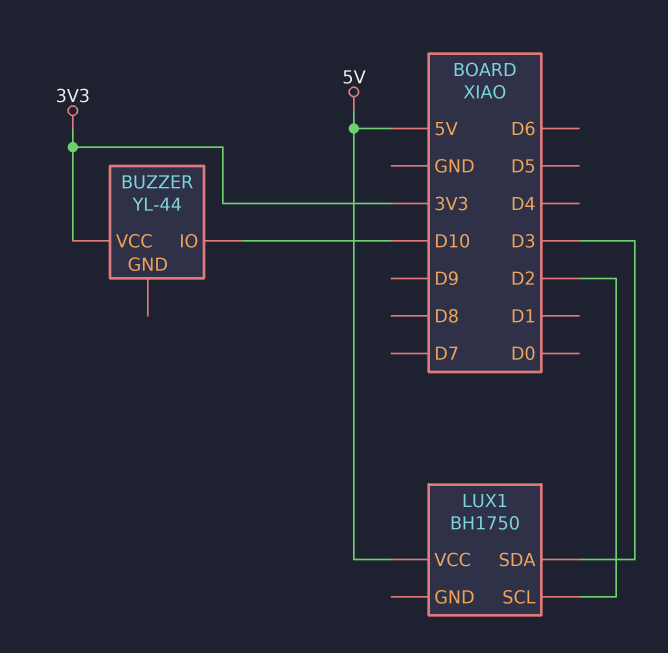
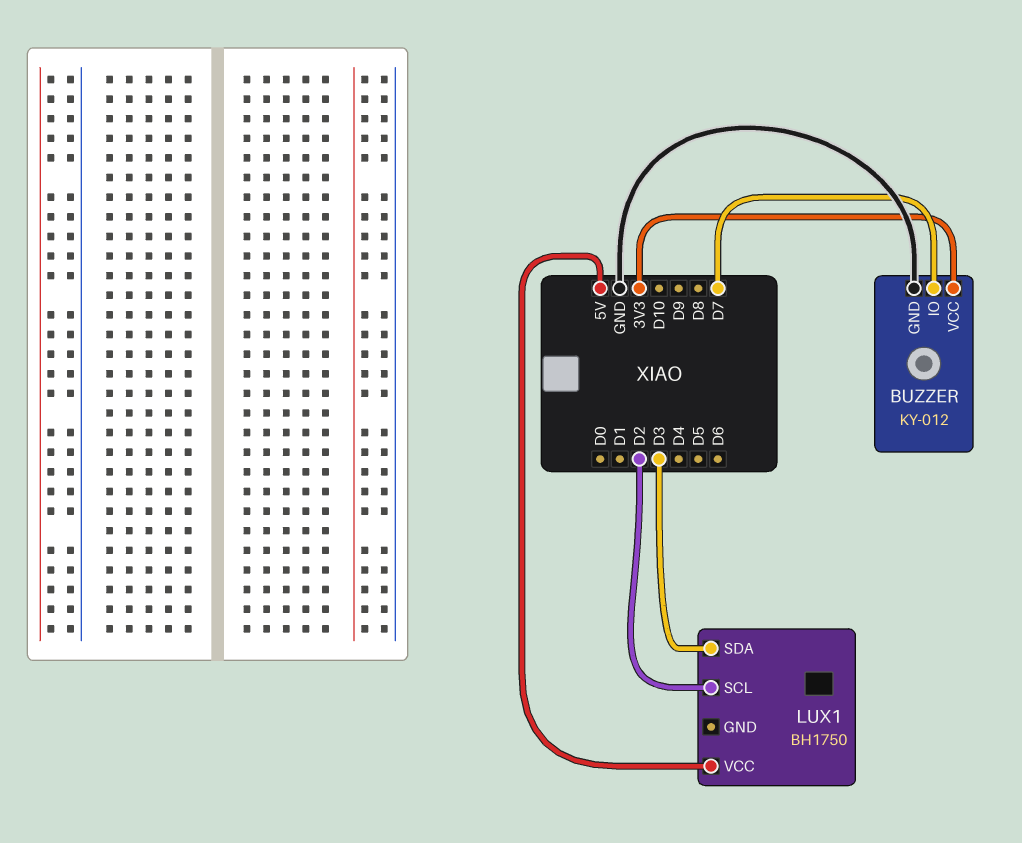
BUZZER: YL-44 -> KY-012
BUZZER pin GND: none -> GND
BUZZER pin IO: D10 -> D7

